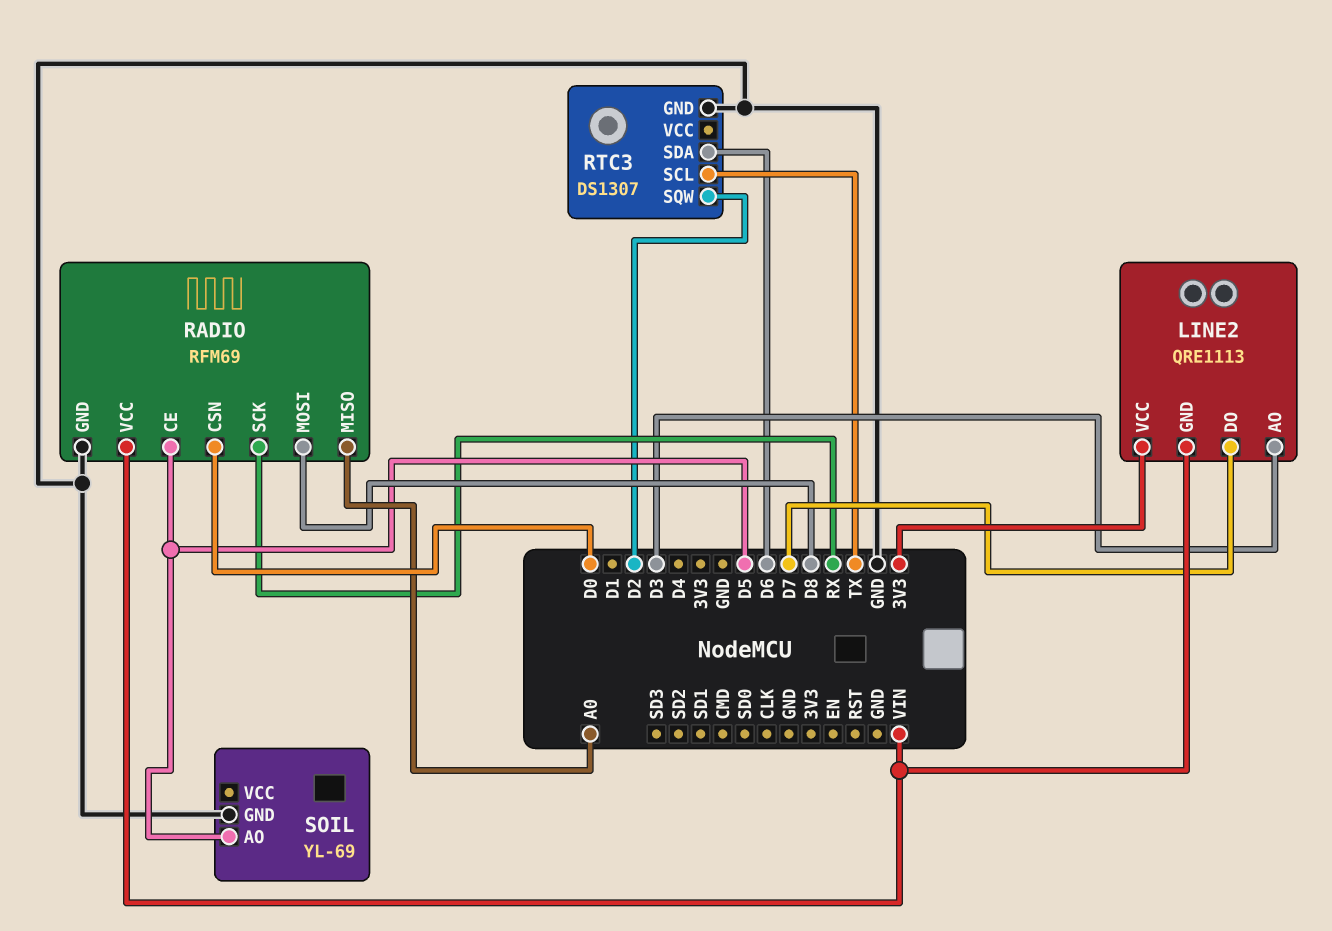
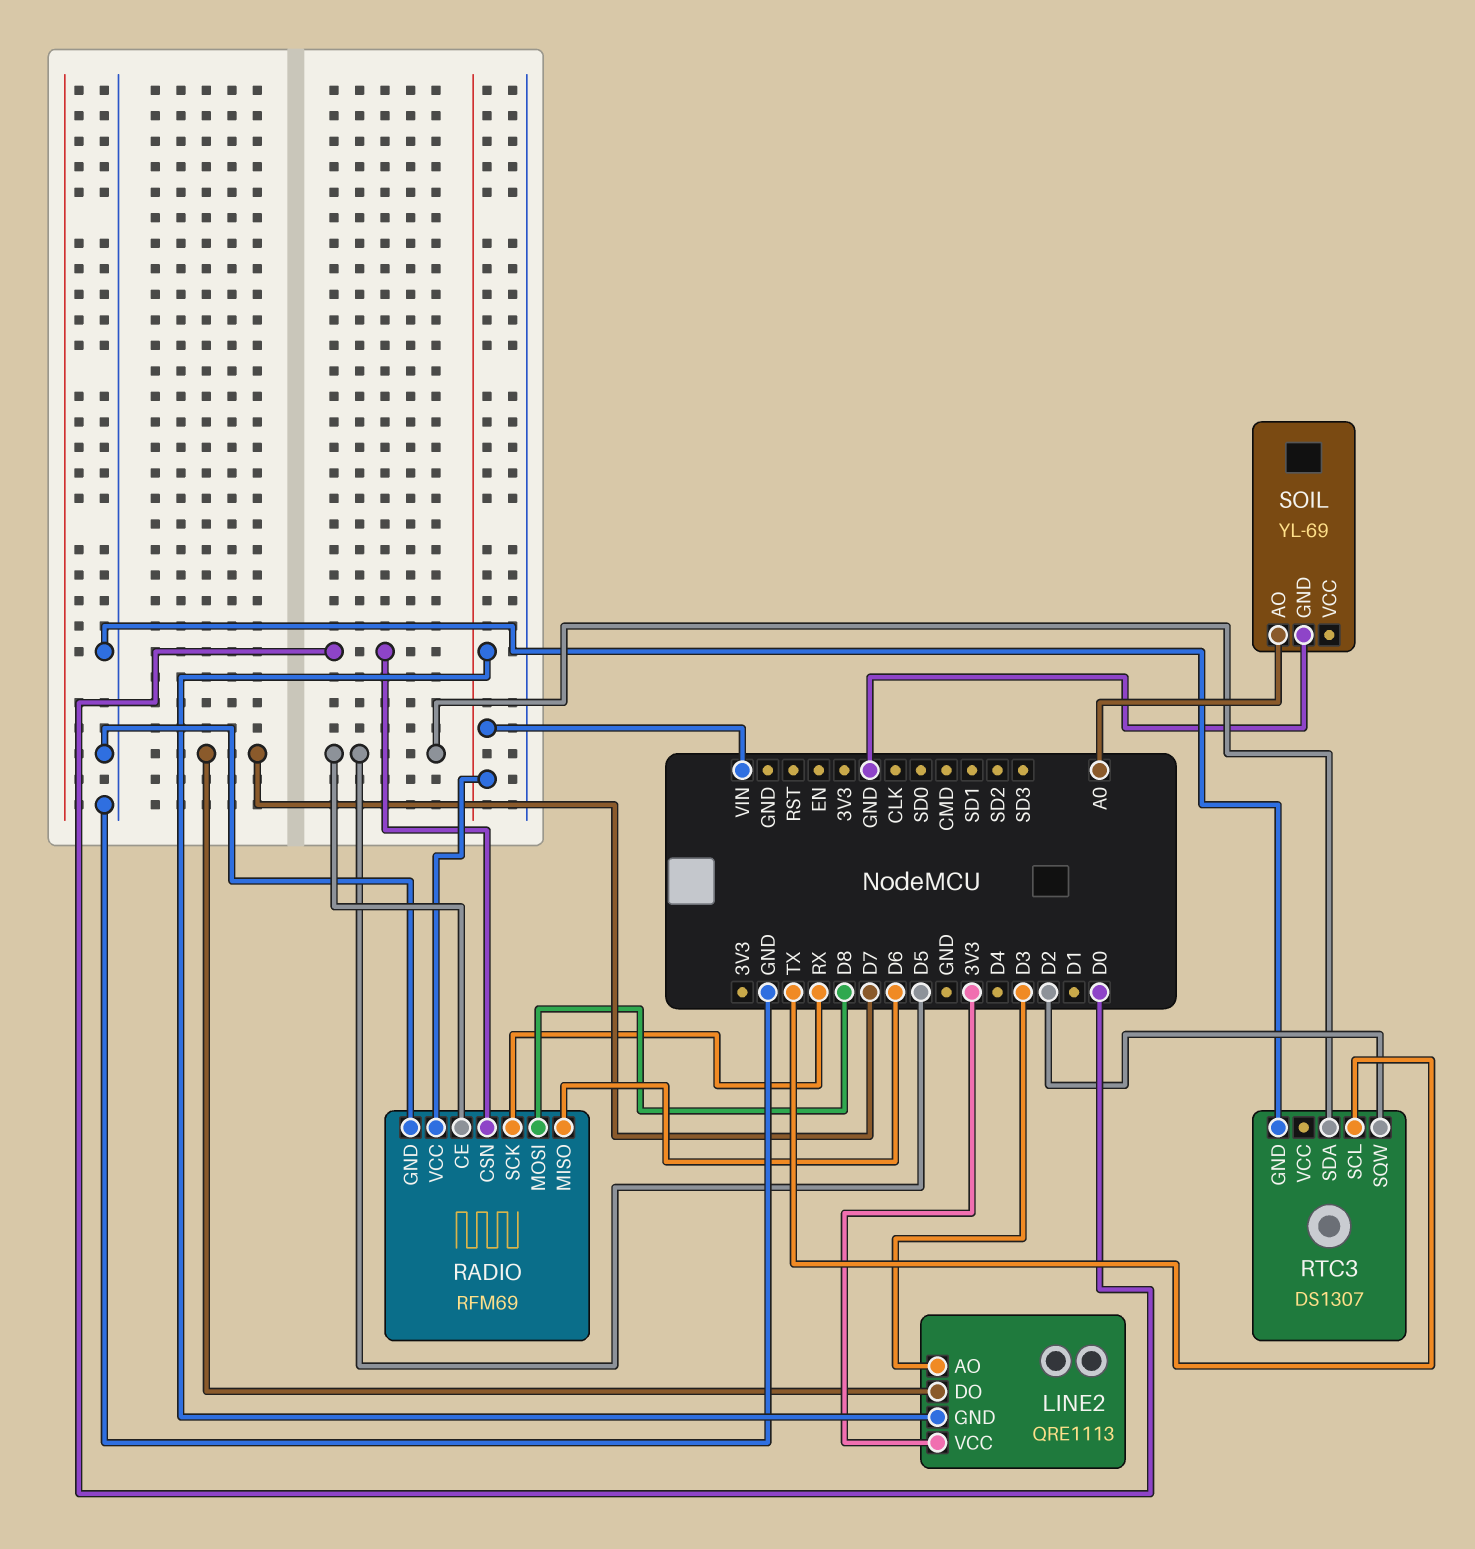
RADIO pin MISO: A0 -> D6
RTC3 pin SDA: D6 -> D5
SOIL pin AO: D5 -> A0

